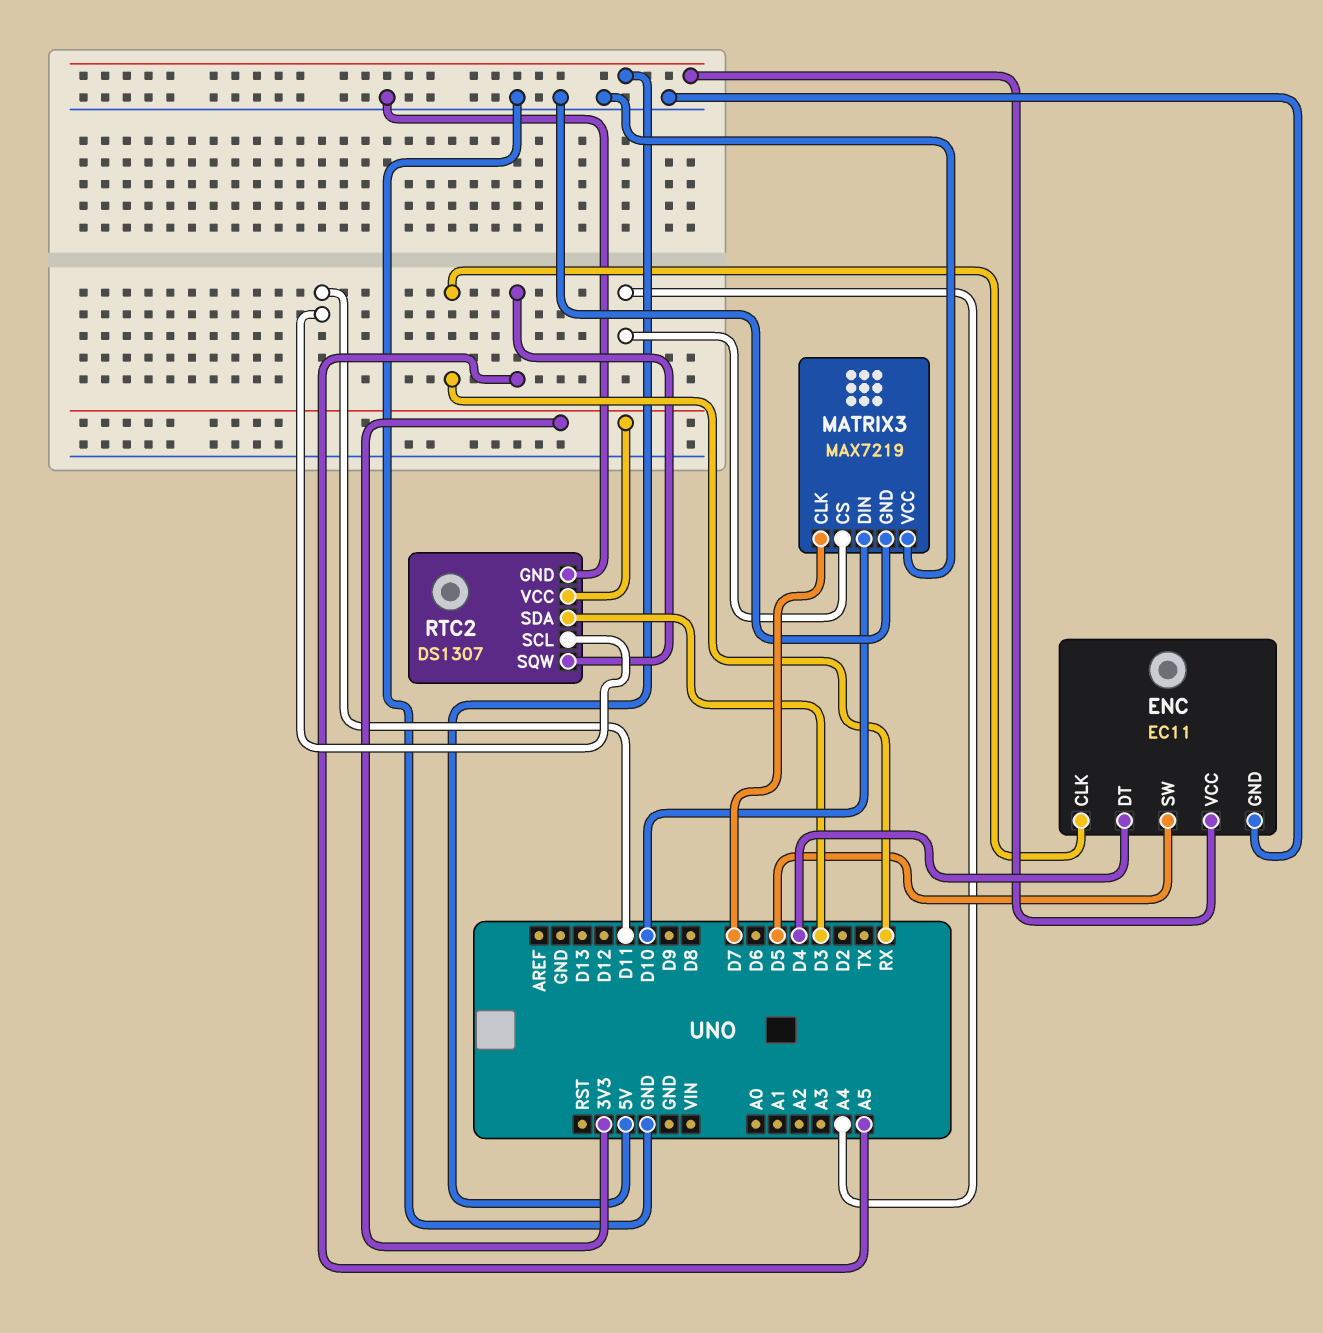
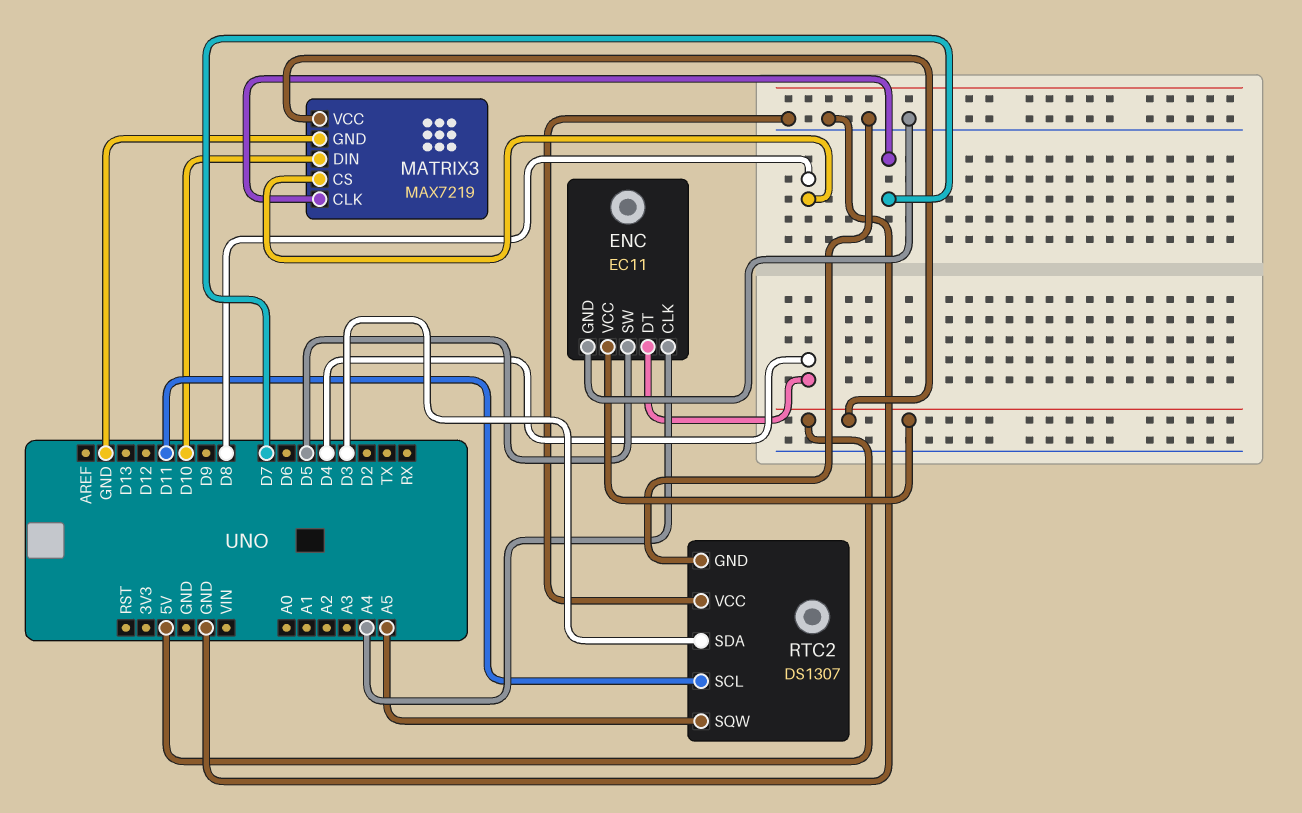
ENC pin CLK: RX -> A4
MATRIX3 pin CS: A4 -> D8
MATRIX3 pin VCC: GND -> 5V
RTC2 pin VCC: 3V3 -> GND

